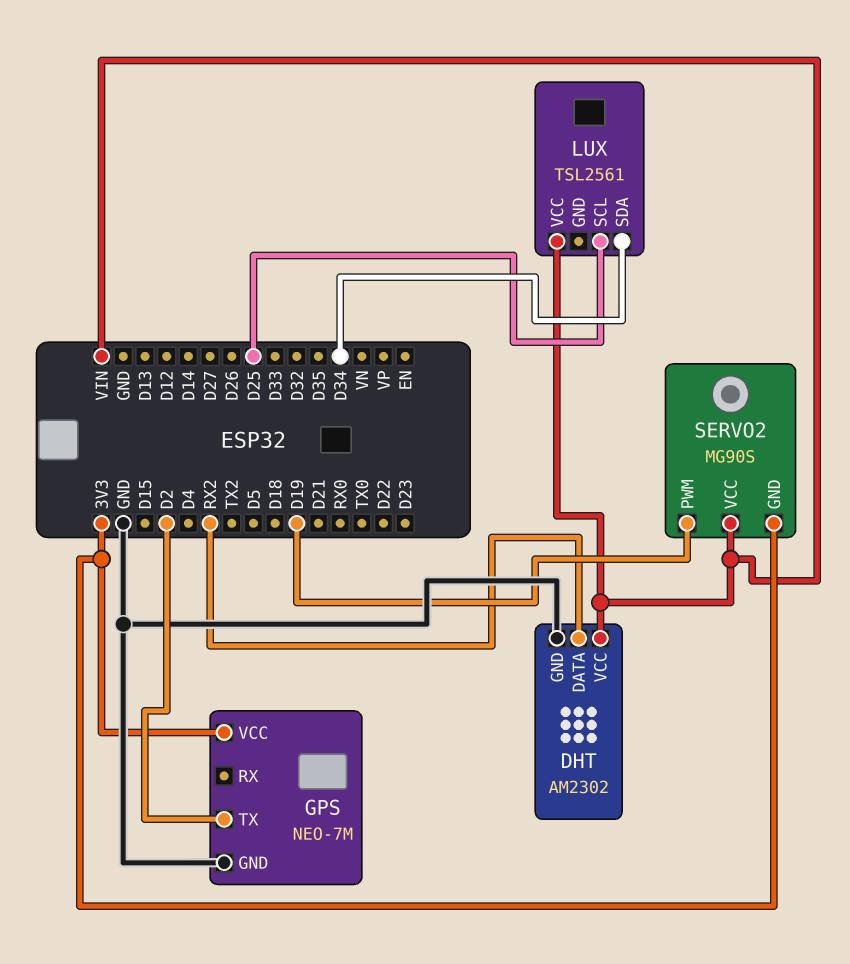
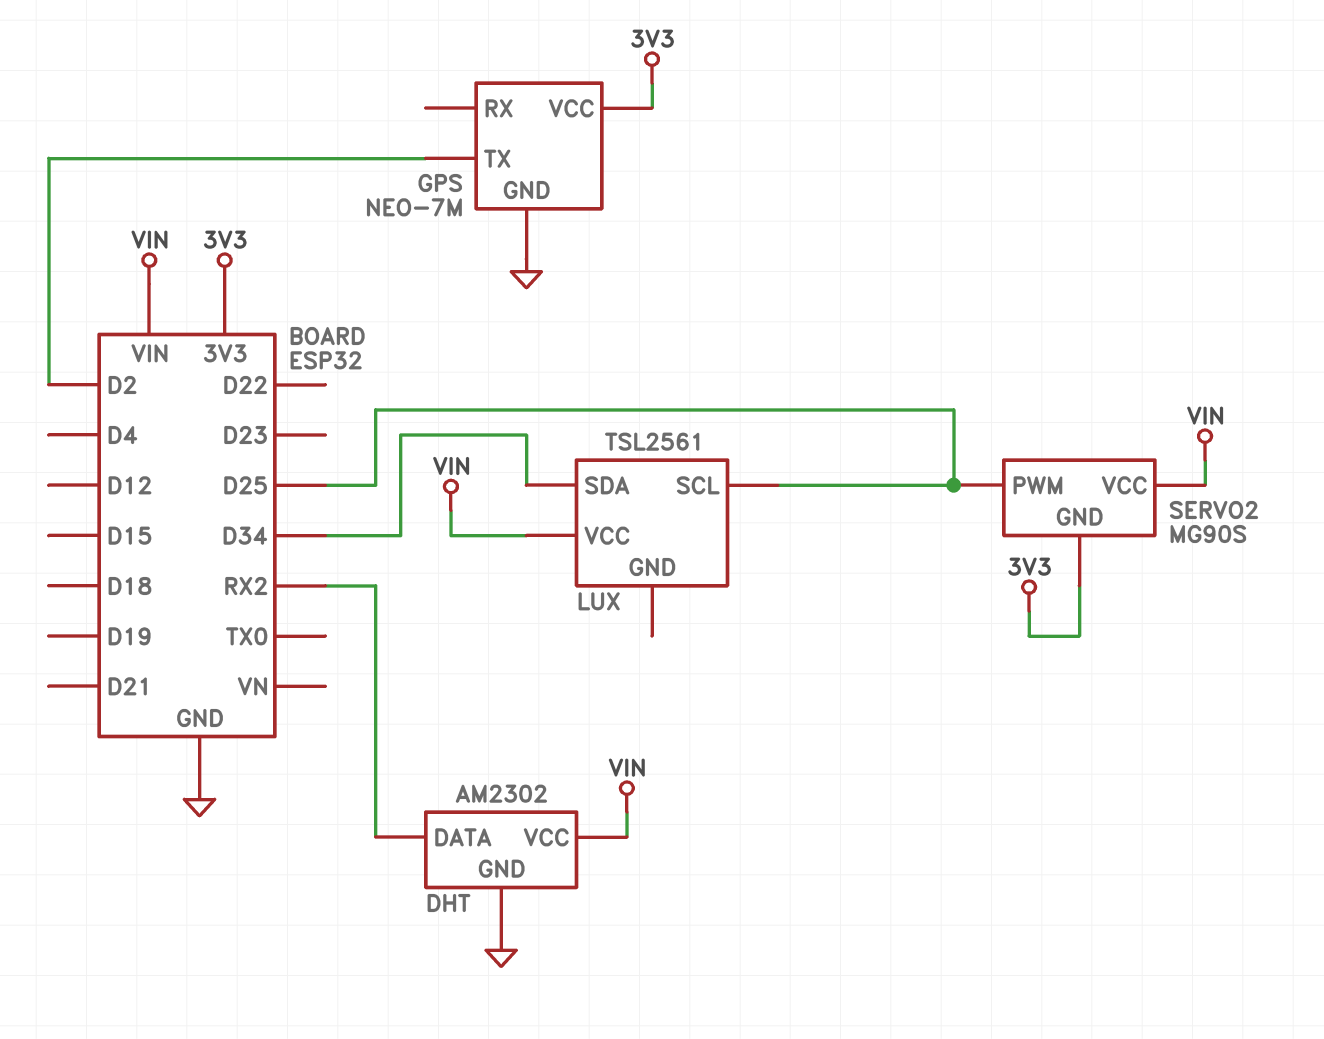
SERVO2 pin PWM: D19 -> D25

